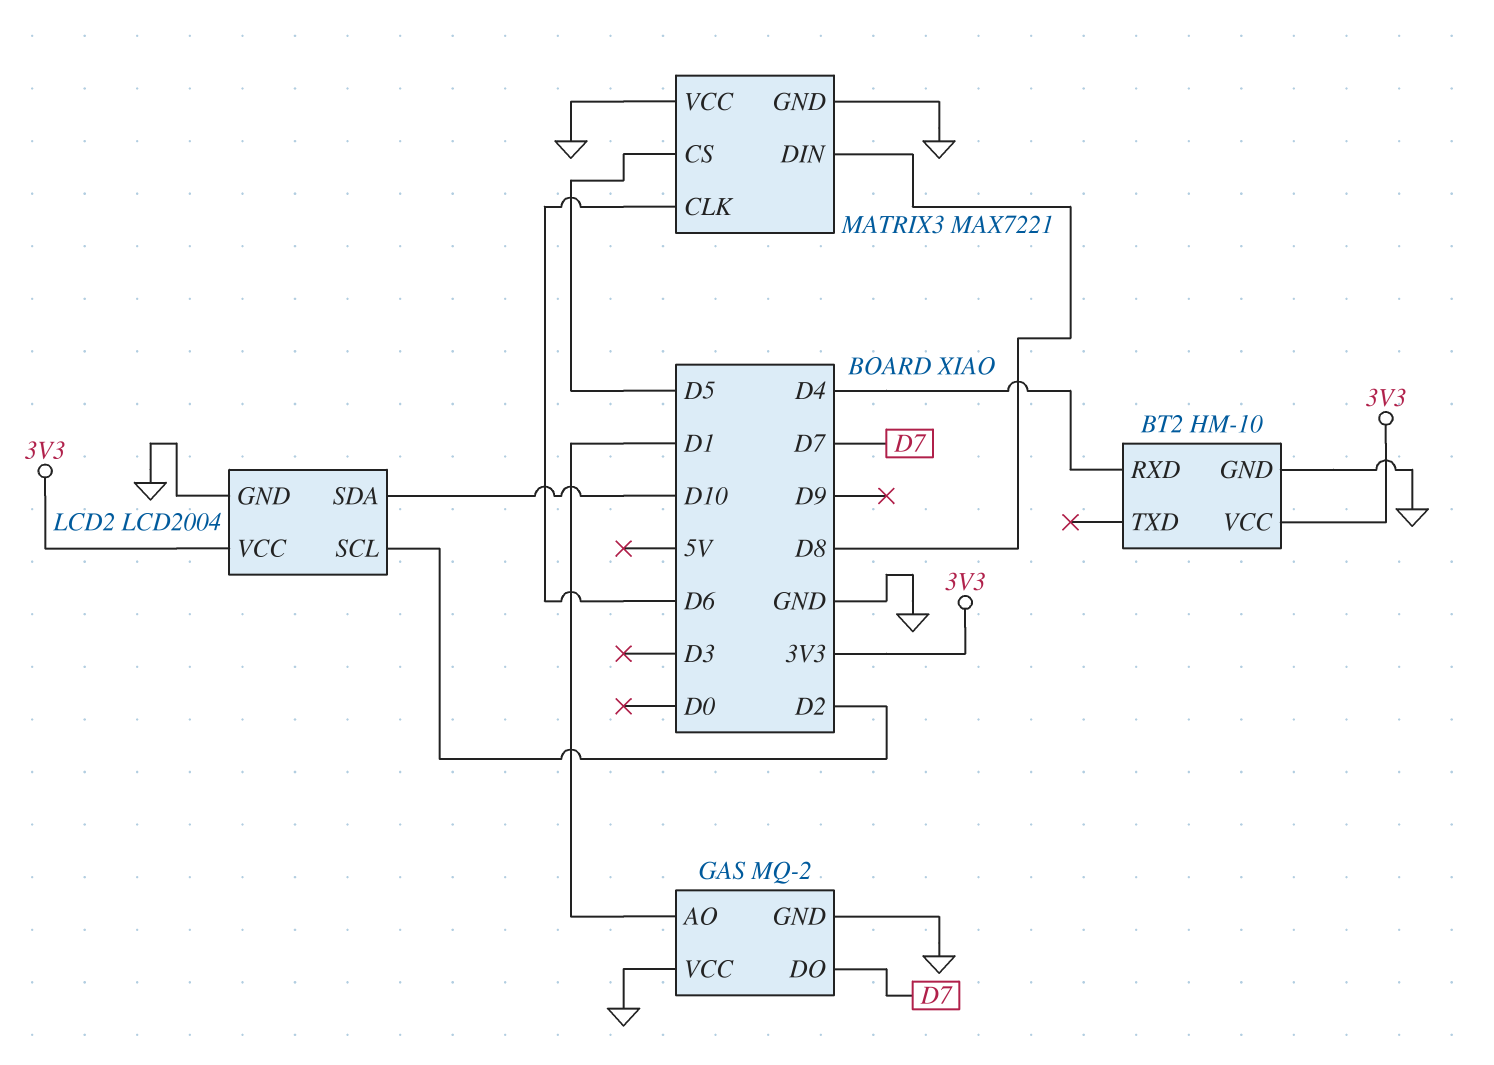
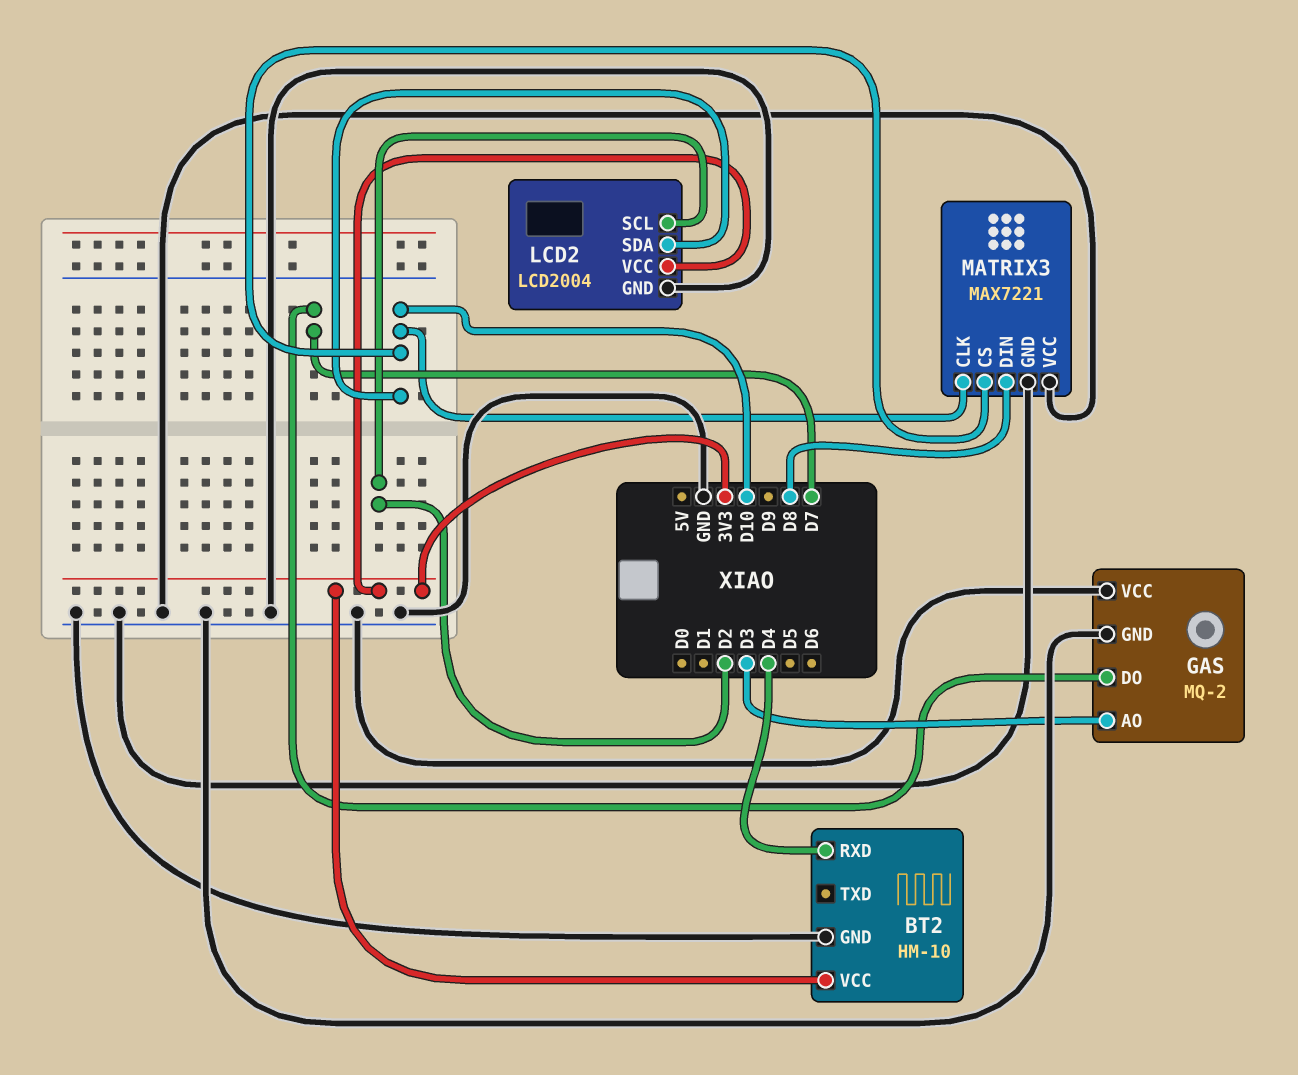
GAS pin AO: D1 -> D3
MATRIX3 pin CLK: D6 -> D10
MATRIX3 pin CS: D5 -> D10

